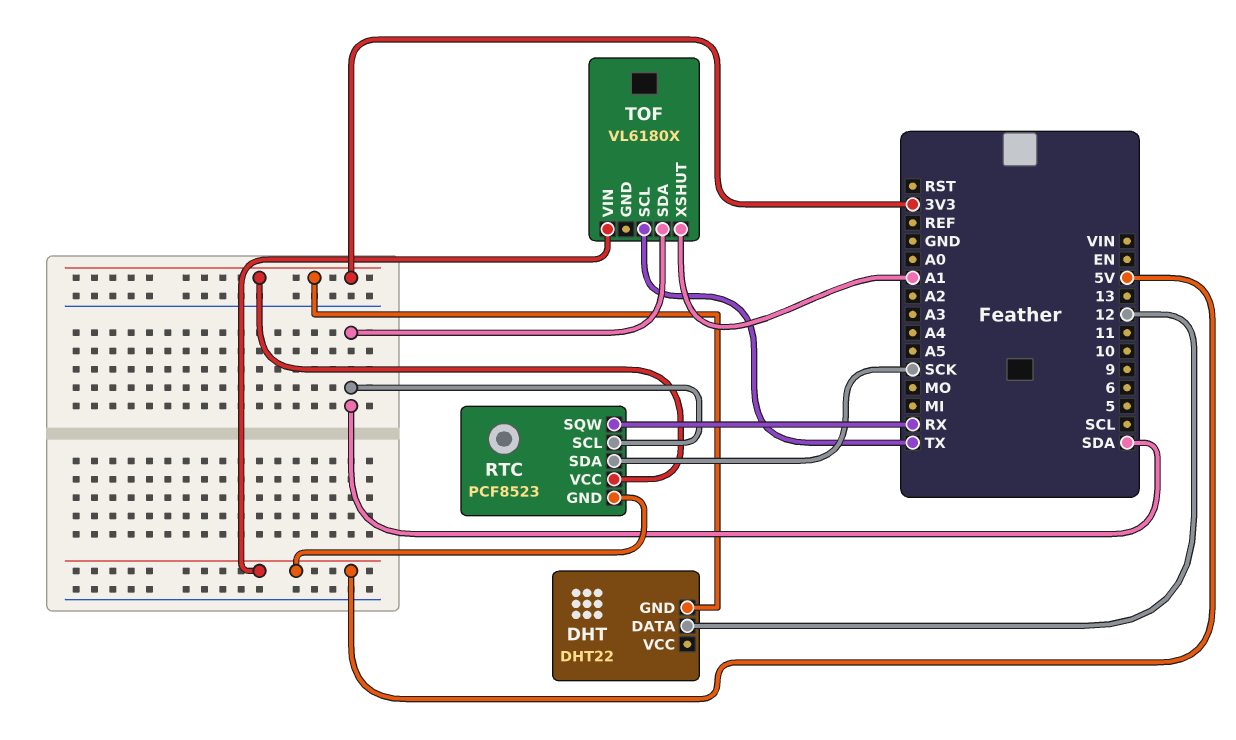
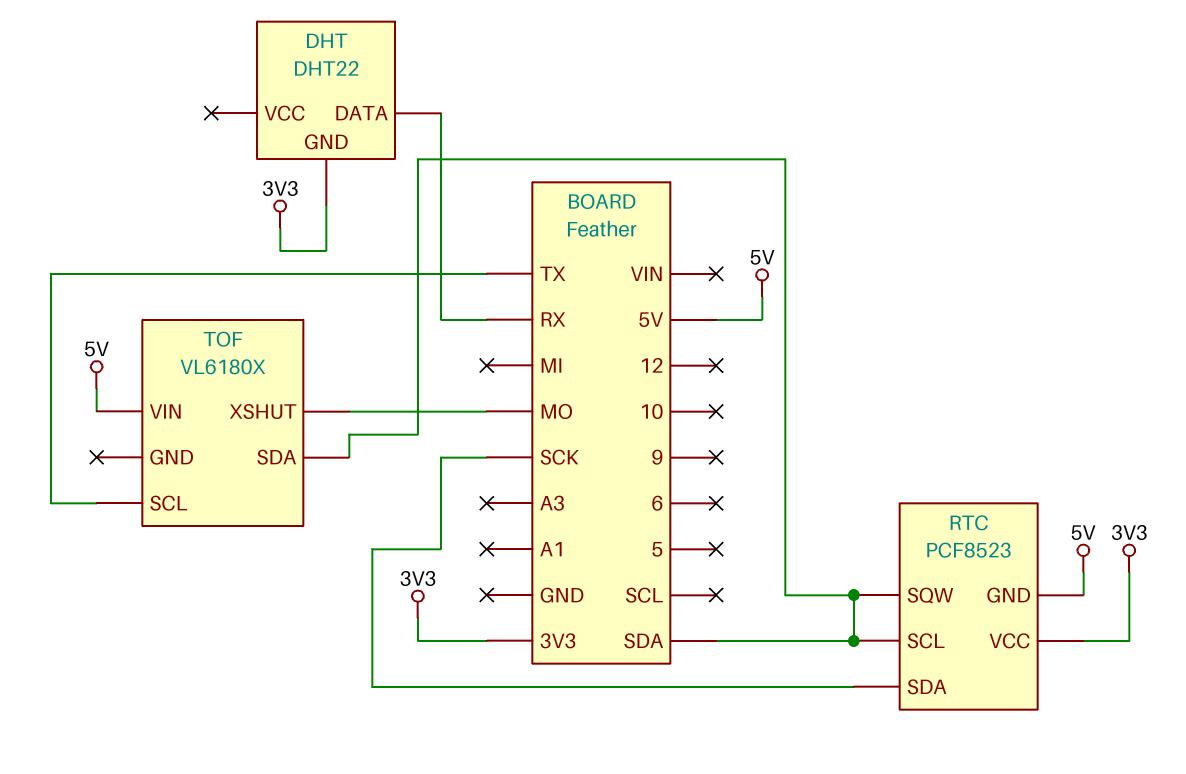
DHT pin DATA: 12 -> RX
RTC pin SQW: RX -> SDA
TOF pin XSHUT: A1 -> MO

